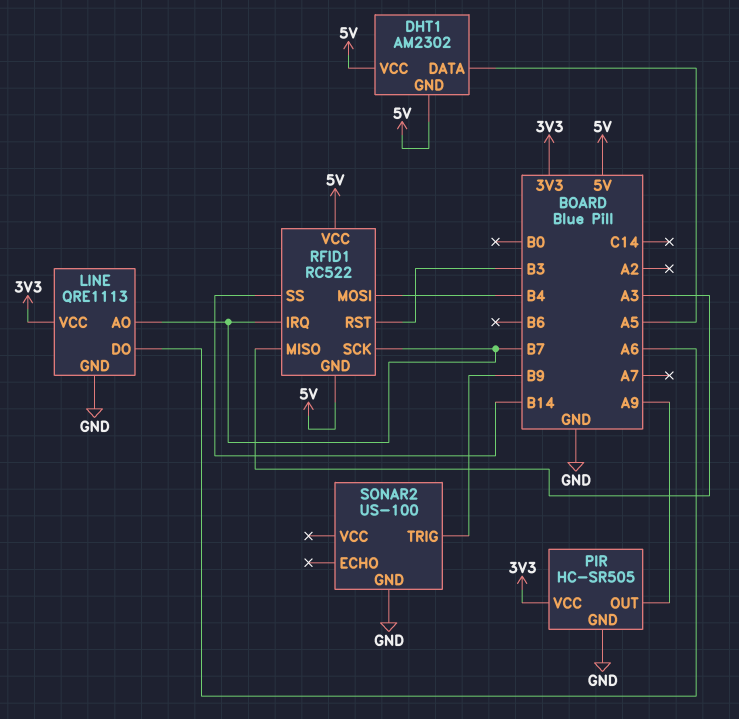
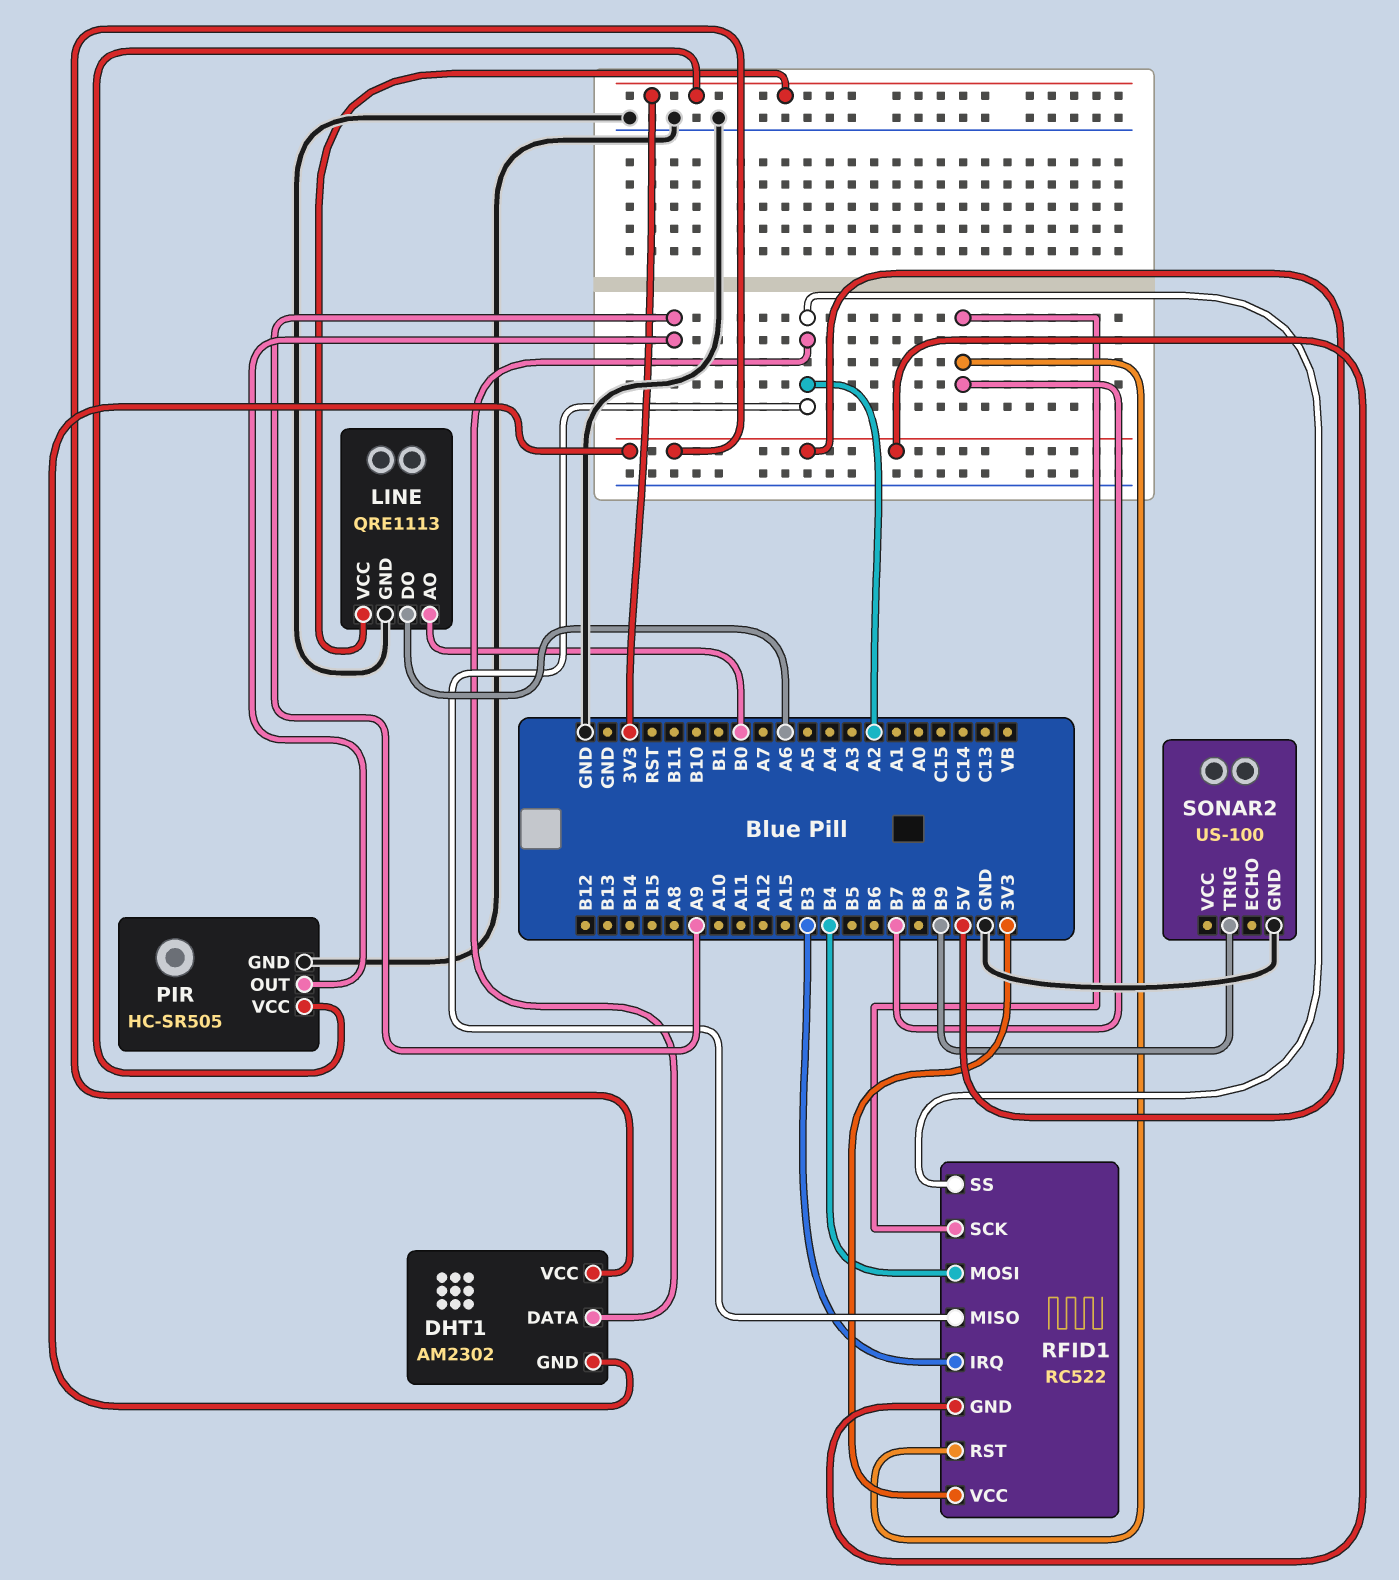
DHT1 pin DATA: A5 -> A2
LINE pin AO: B7 -> B0
RFID1 pin IRQ: B7 -> B3
RFID1 pin MISO: A3 -> A2
RFID1 pin RST: B3 -> B7
RFID1 pin SS: B14 -> A2
RFID1 pin VCC: 5V -> 3V3

